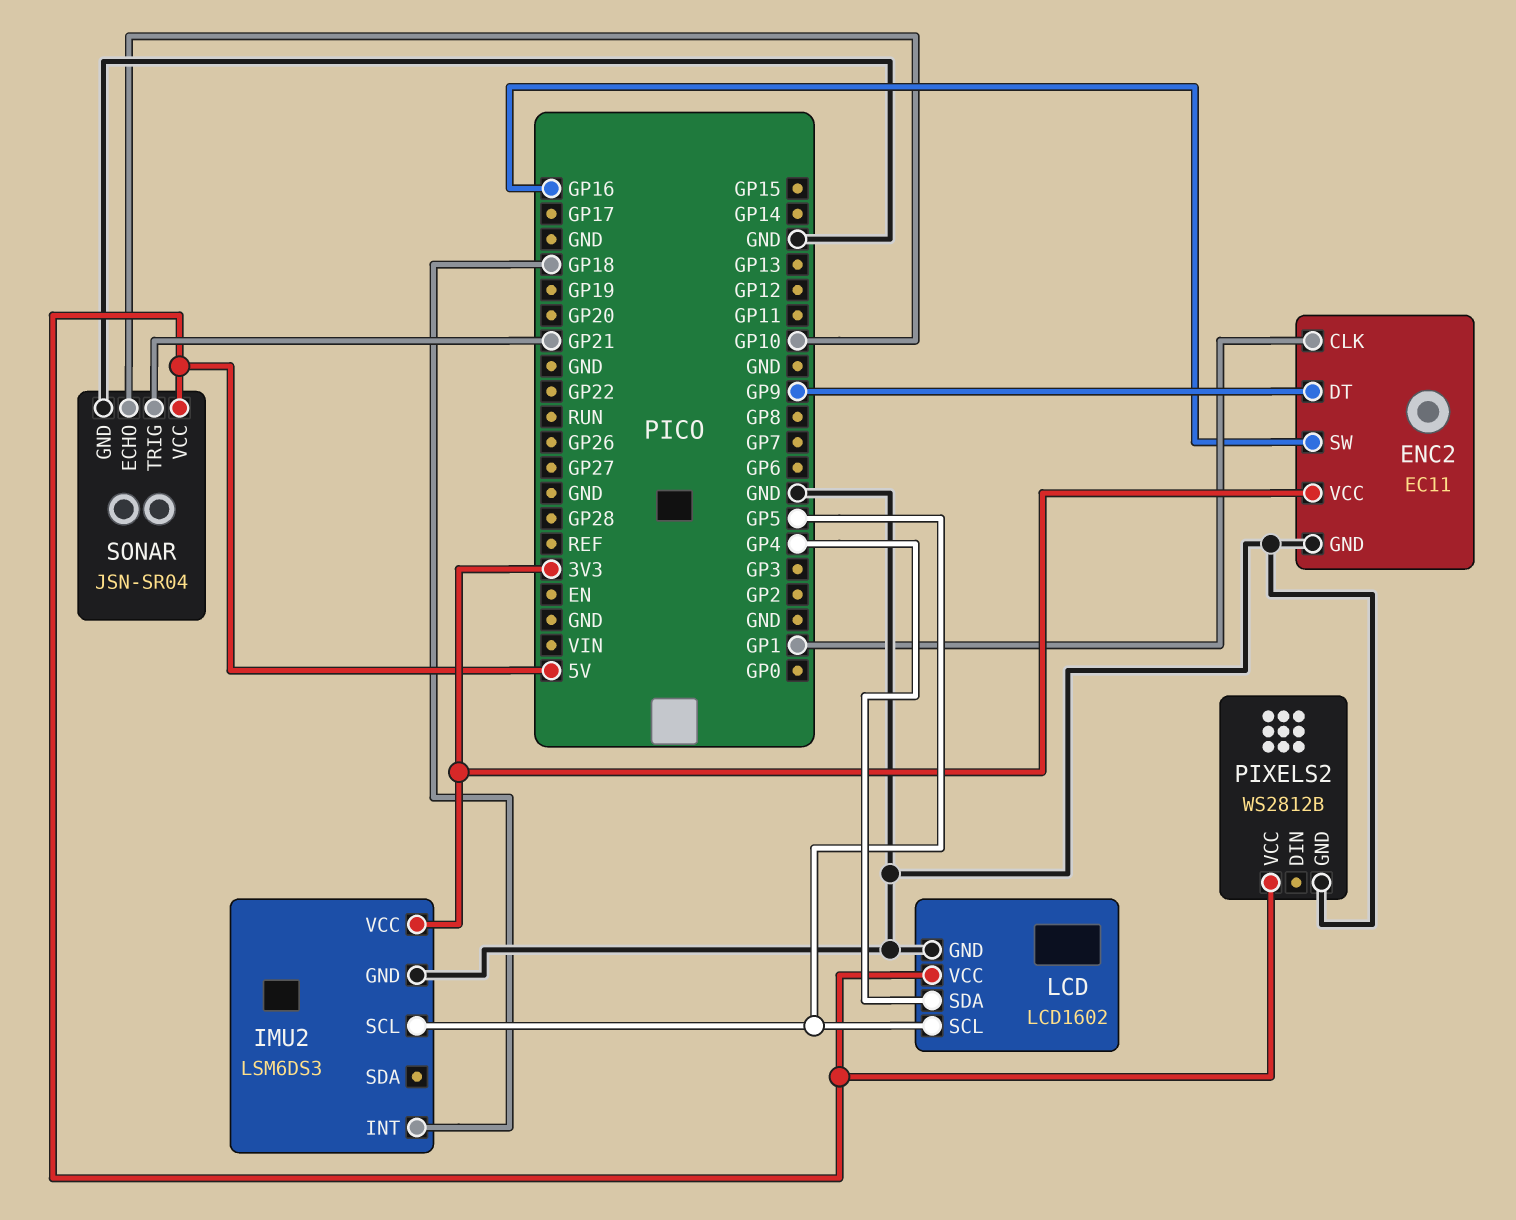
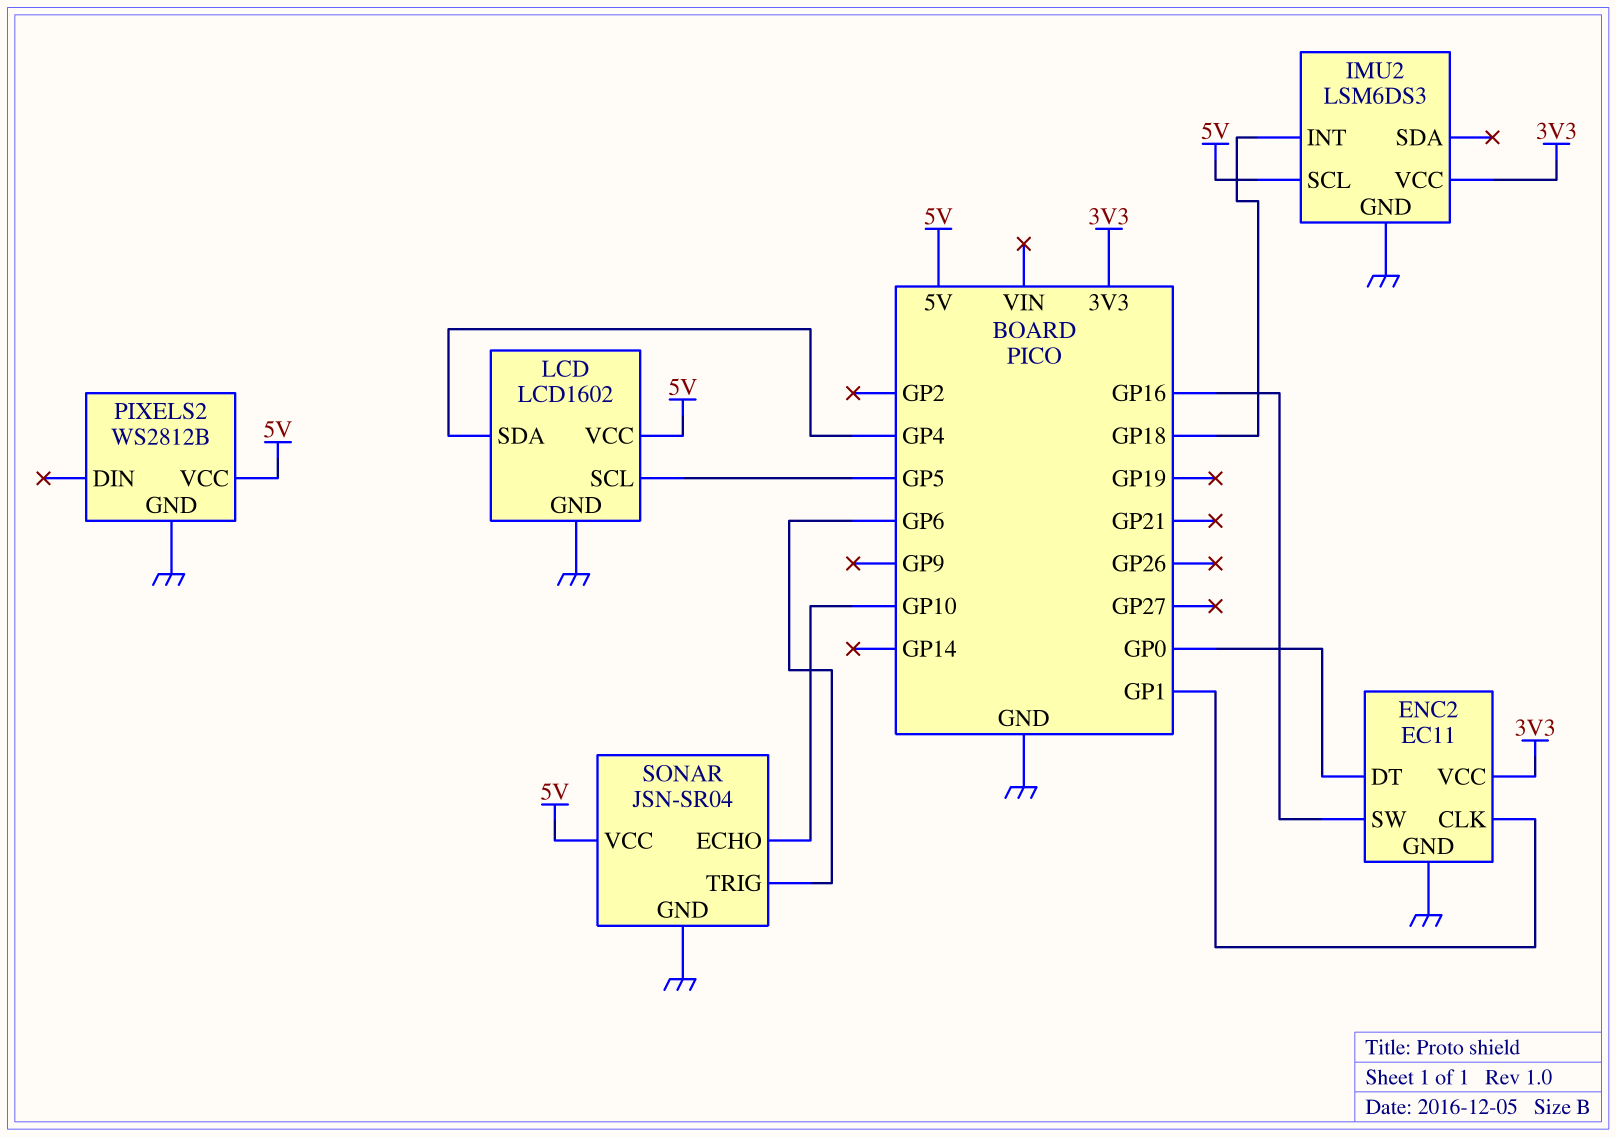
ENC2 pin DT: GP9 -> GP0
IMU2 pin SCL: GP5 -> 5V
SONAR pin TRIG: GP21 -> GP6

